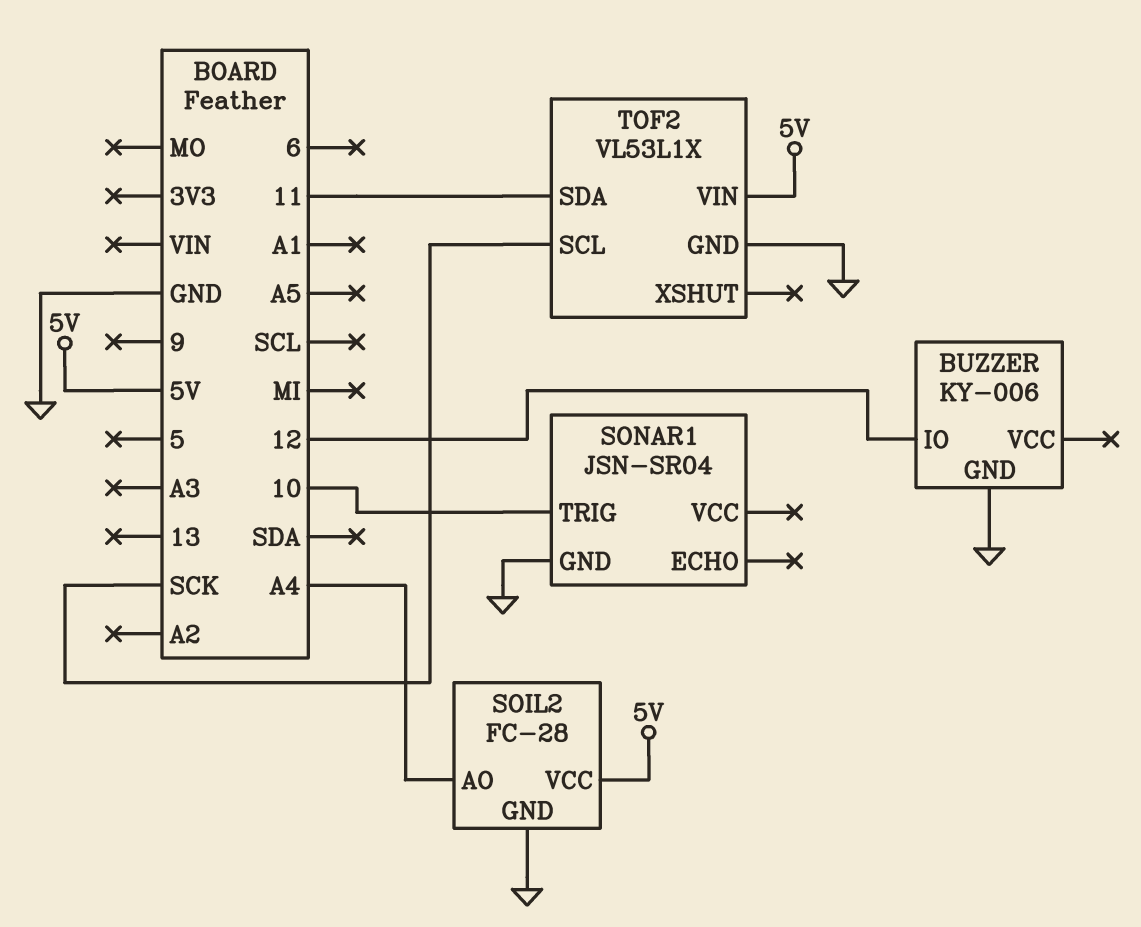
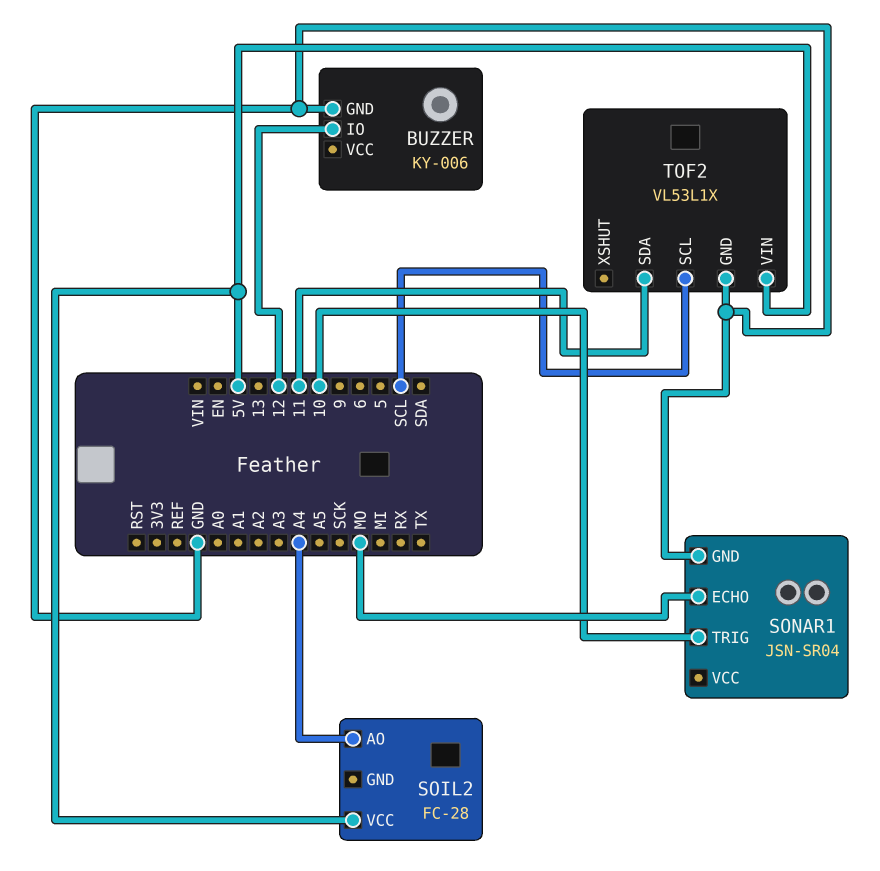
SOIL2 pin GND: GND -> none
SONAR1 pin ECHO: none -> MO
TOF2 pin SCL: SCK -> SCL

